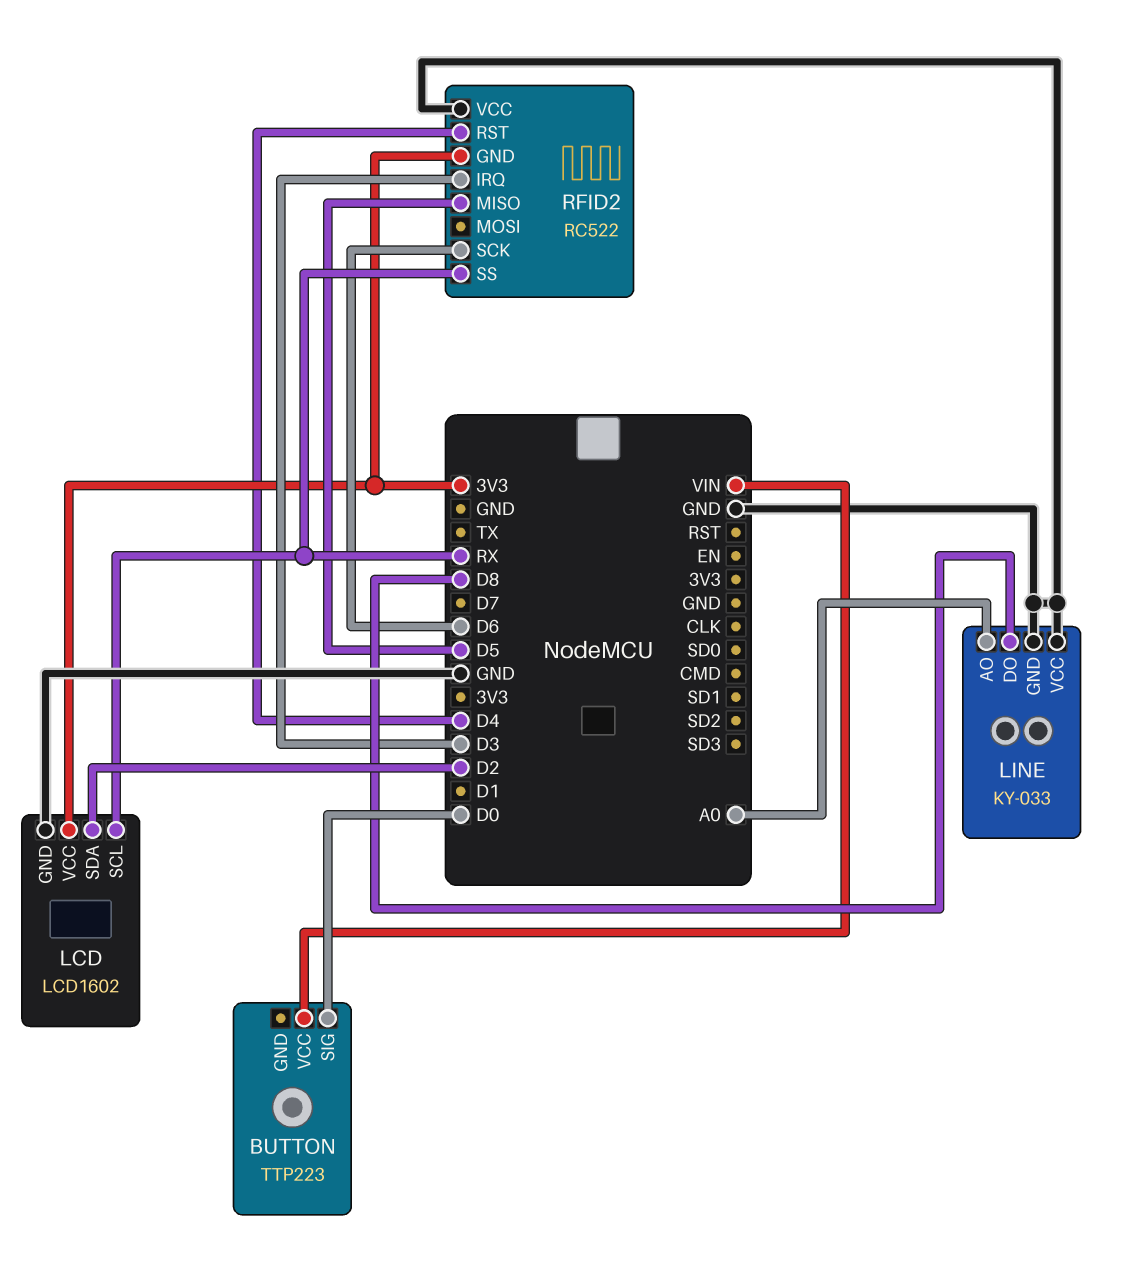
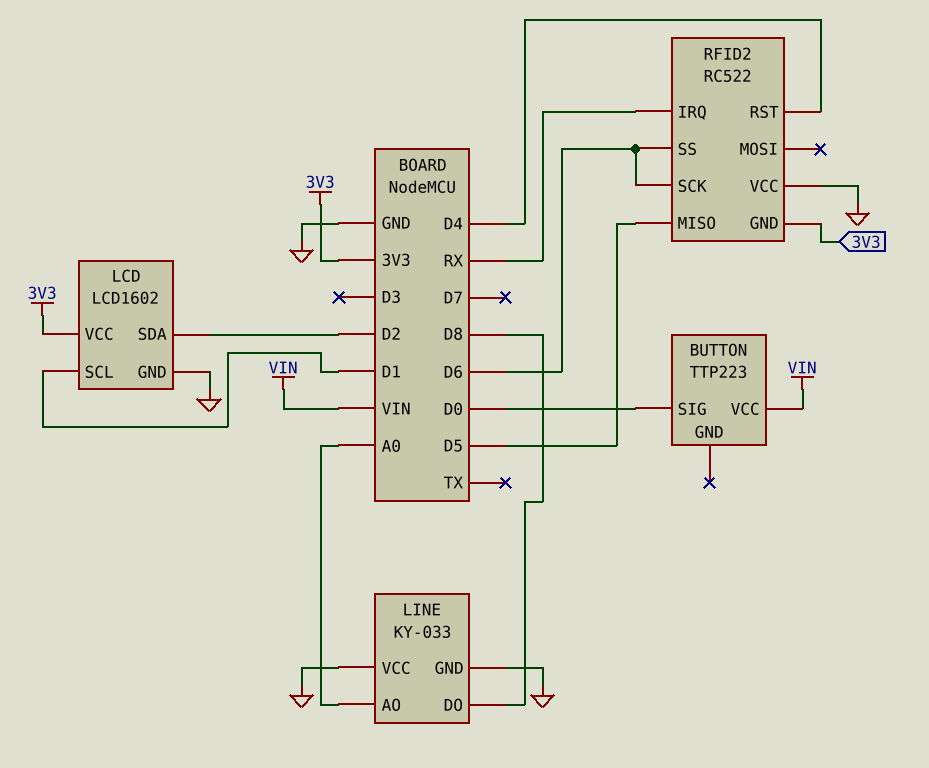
LCD pin SCL: RX -> D1
RFID2 pin IRQ: D3 -> RX
RFID2 pin SS: RX -> D6

